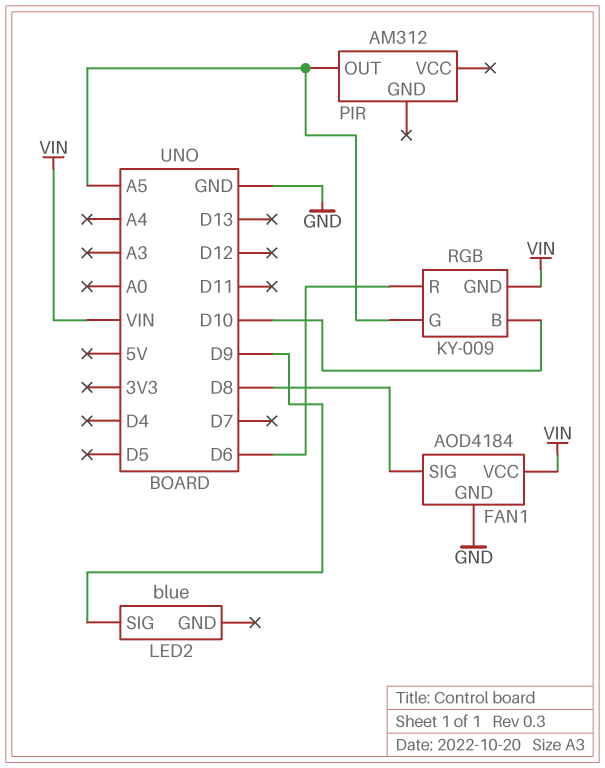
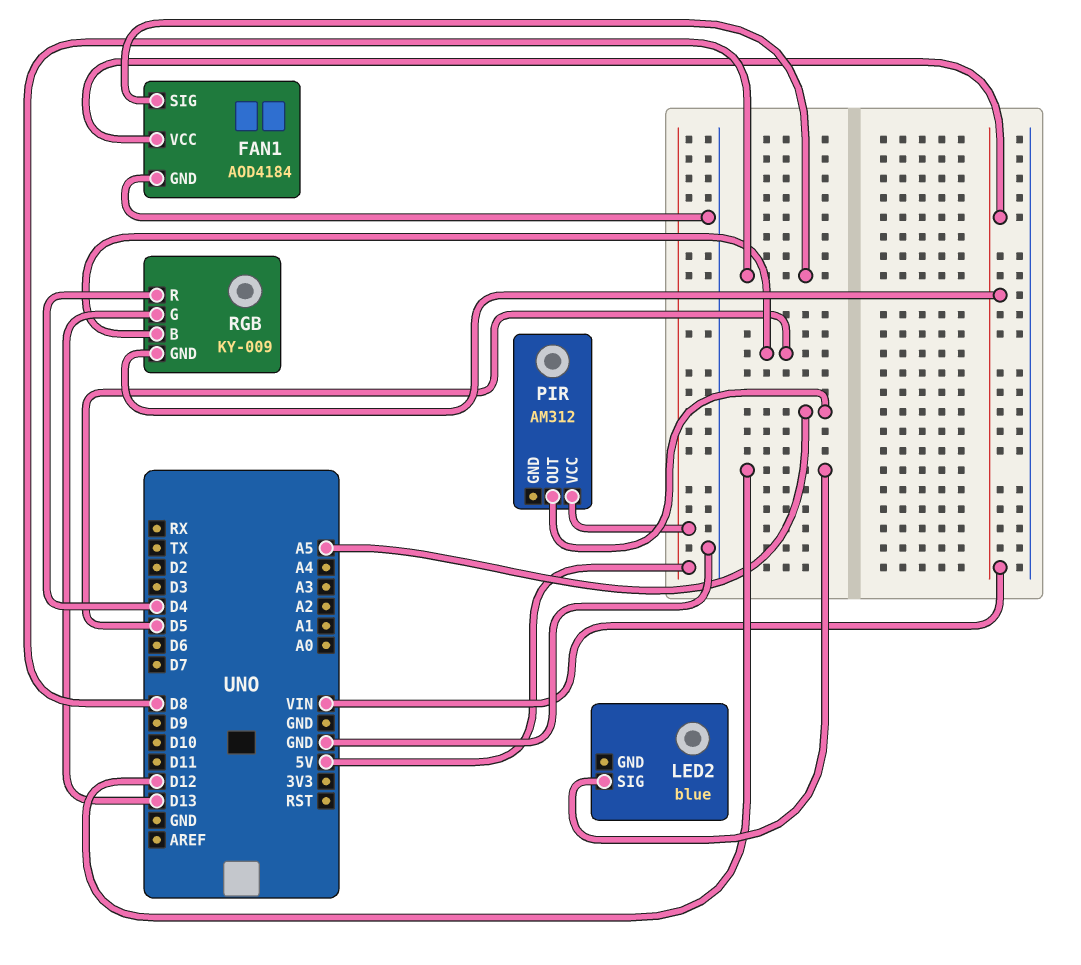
LED2 pin SIG: D9 -> D12
PIR pin VCC: none -> 5V
RGB pin B: D10 -> D5
RGB pin G: A5 -> D13
RGB pin R: D6 -> D4

